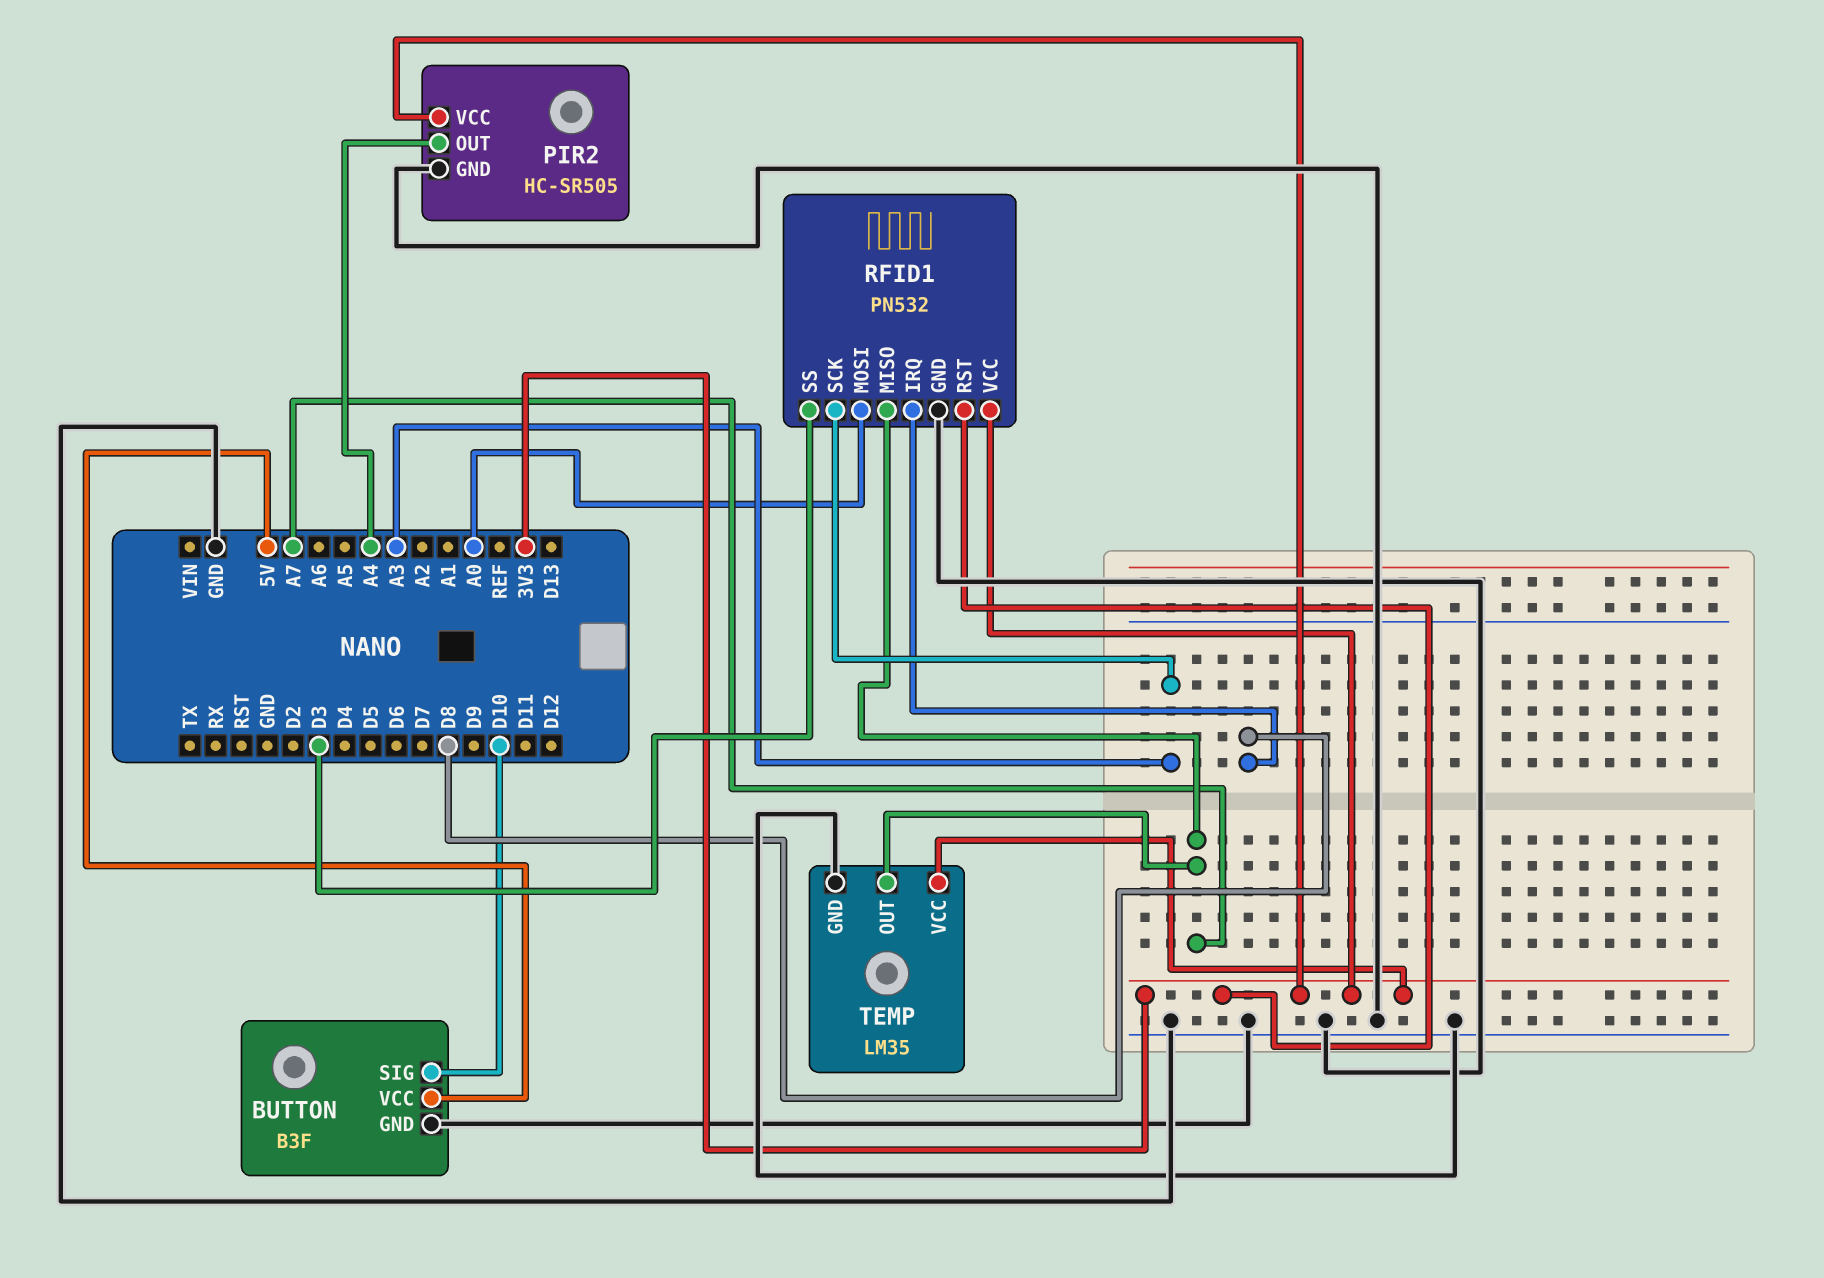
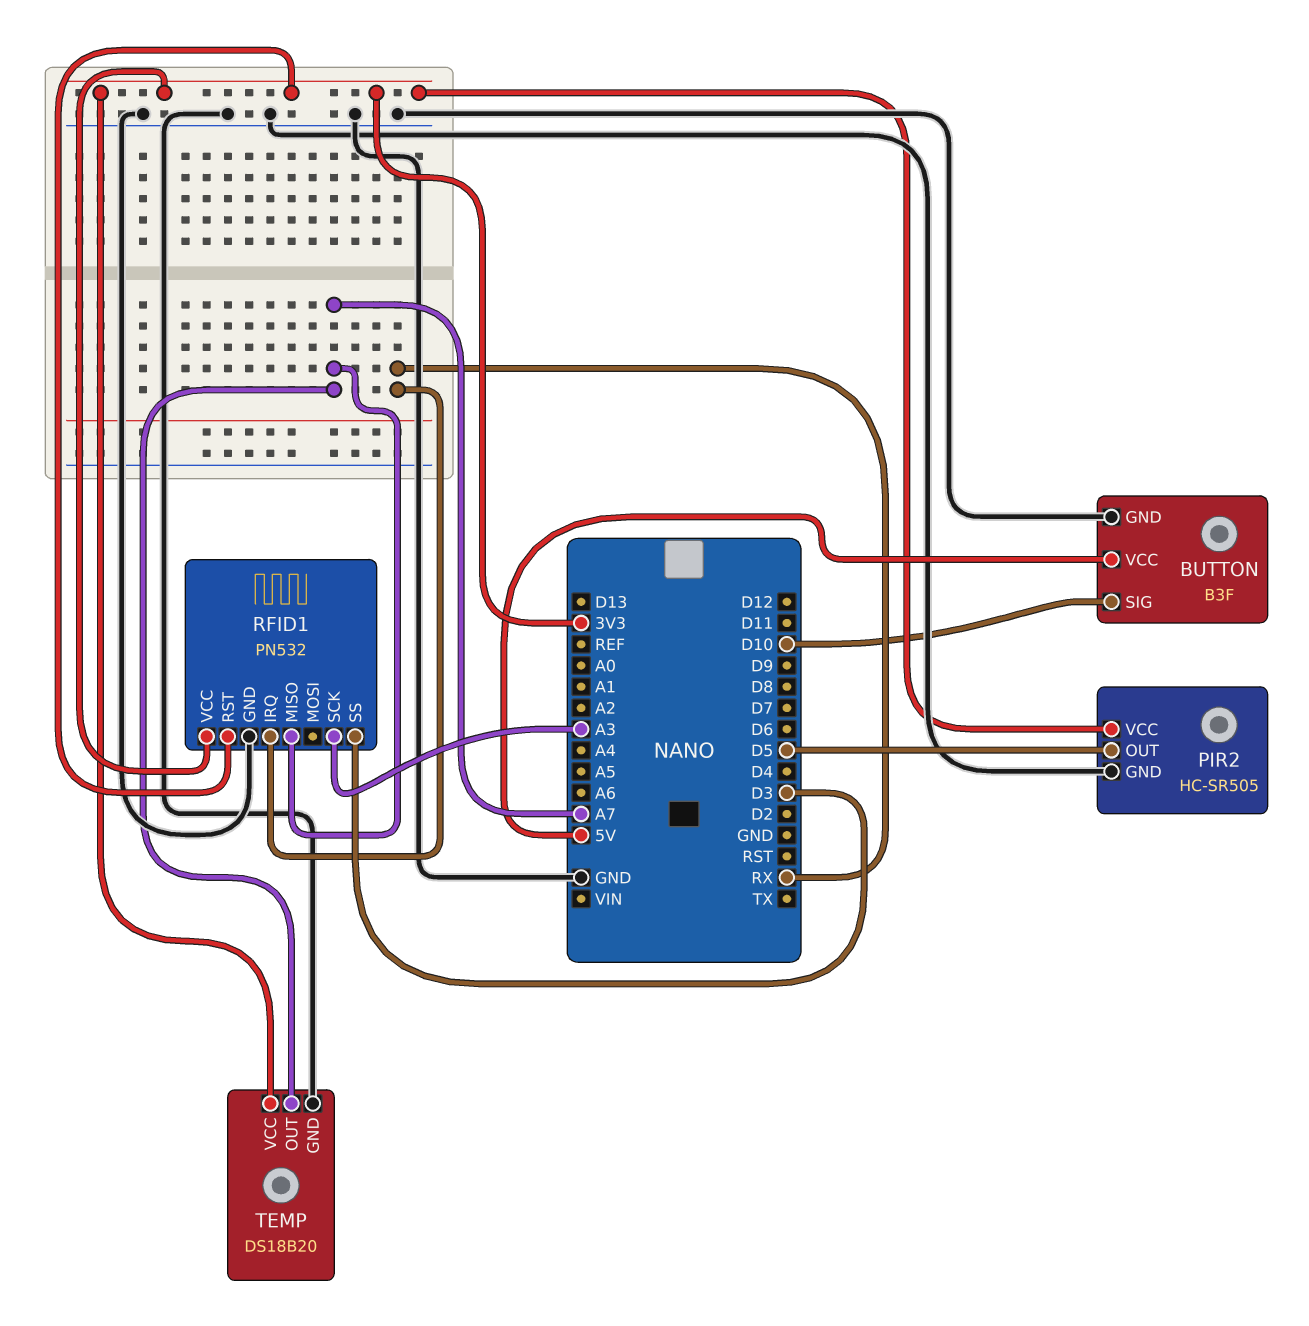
PIR2 pin OUT: A4 -> D5
RFID1 pin IRQ: D8 -> RX
RFID1 pin MOSI: A0 -> none
TEMP: LM35 -> DS18B20

